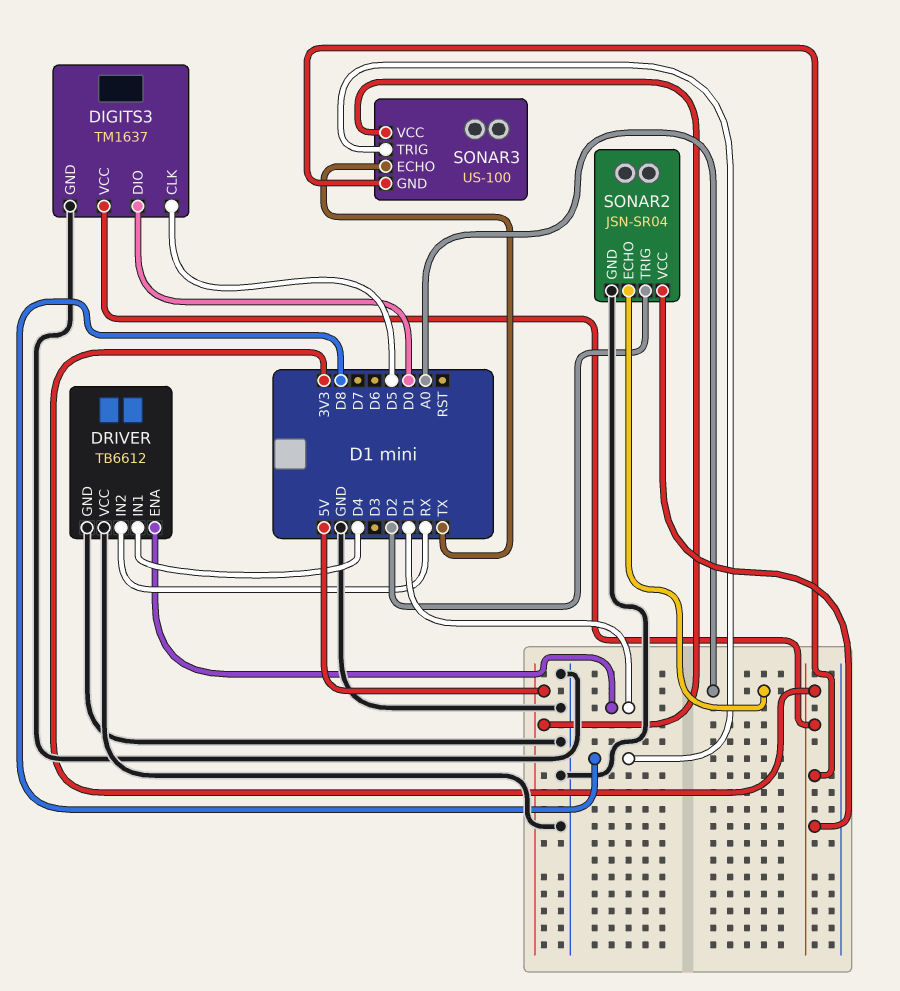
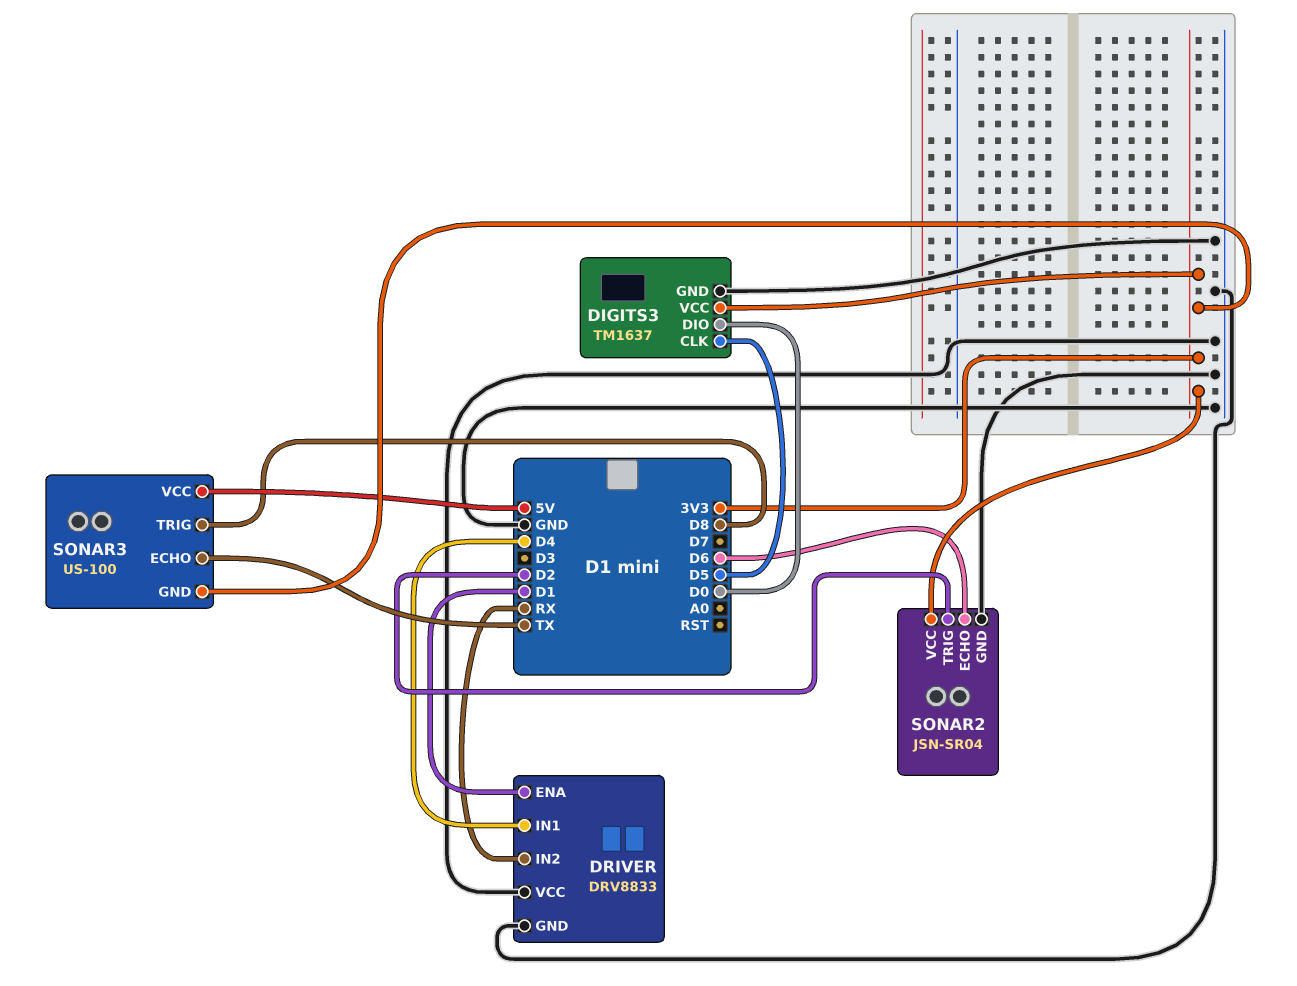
DRIVER: TB6612 -> DRV8833
SONAR2 pin ECHO: A0 -> D6

